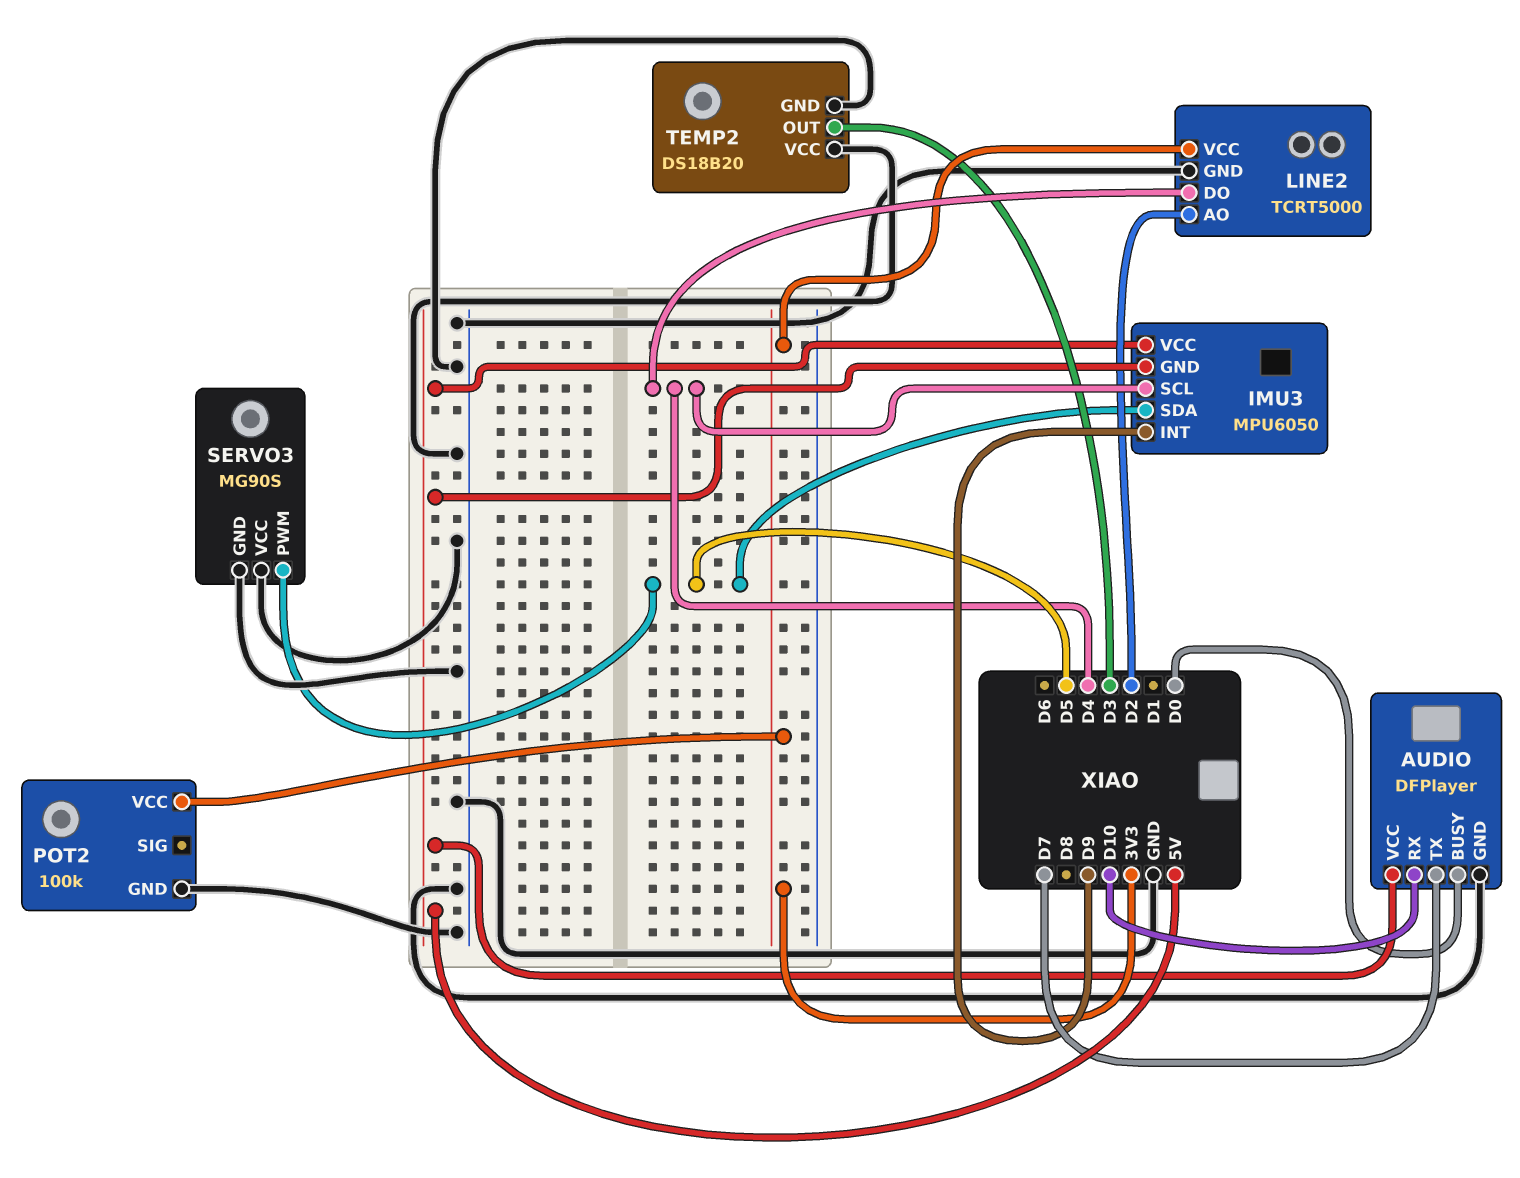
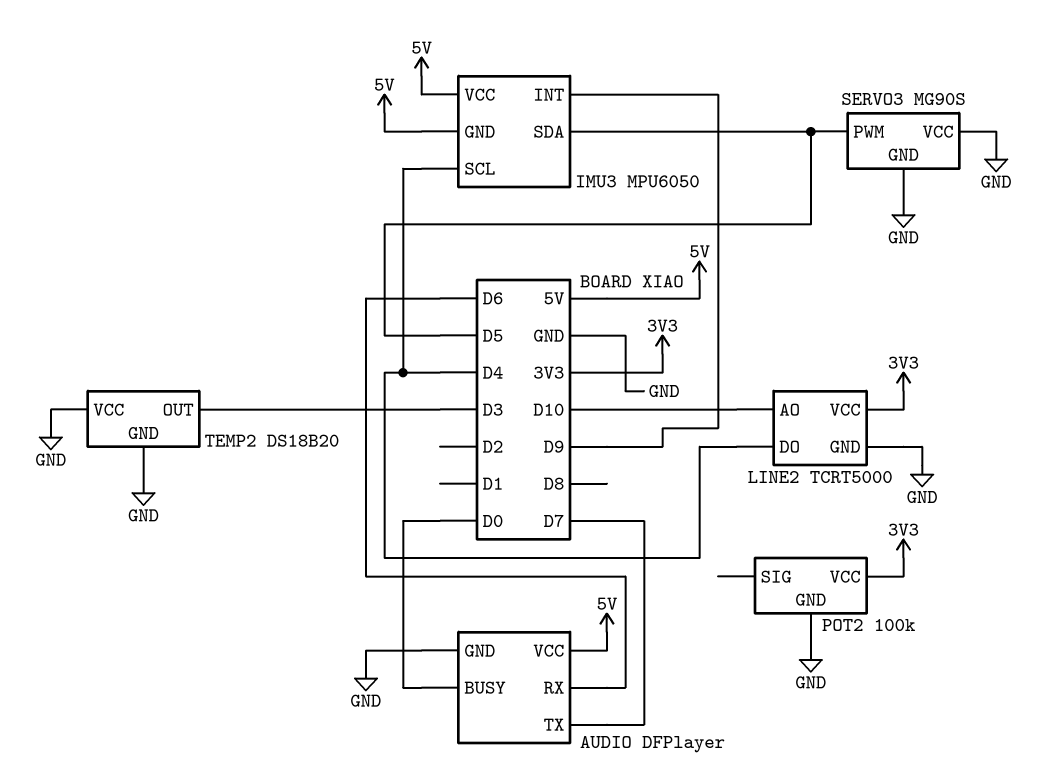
AUDIO pin RX: D10 -> D6
LINE2 pin AO: D2 -> D10

